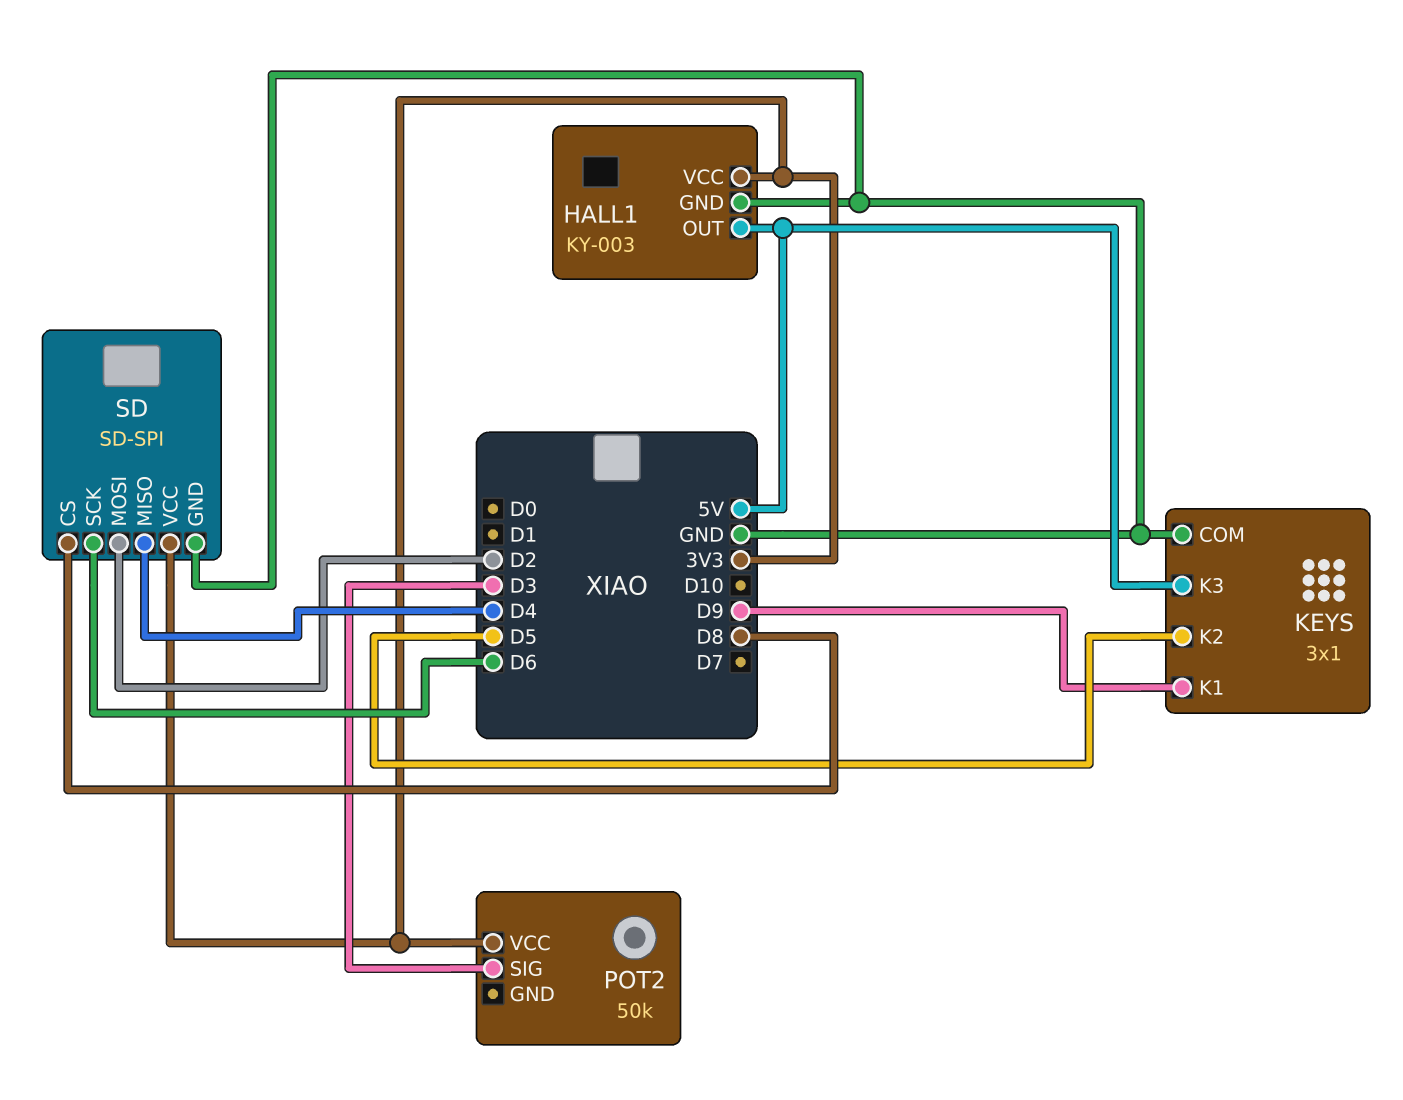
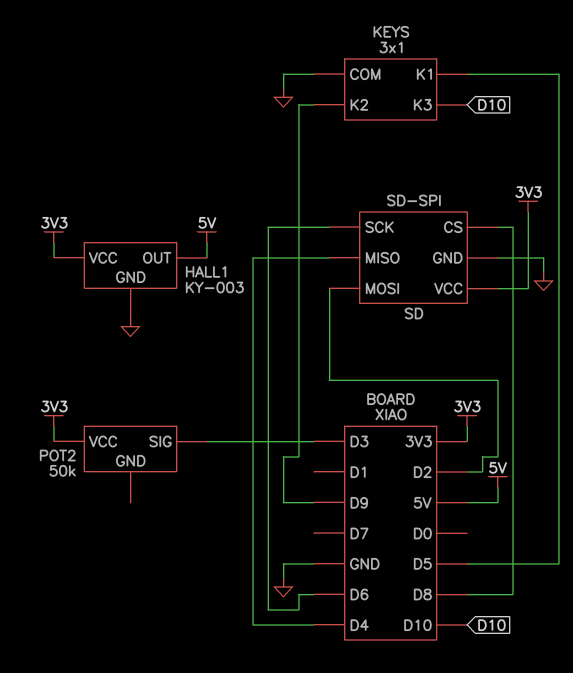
KEYS pin K1: D9 -> D5
KEYS pin K2: D5 -> D9
KEYS pin K3: 5V -> D10

